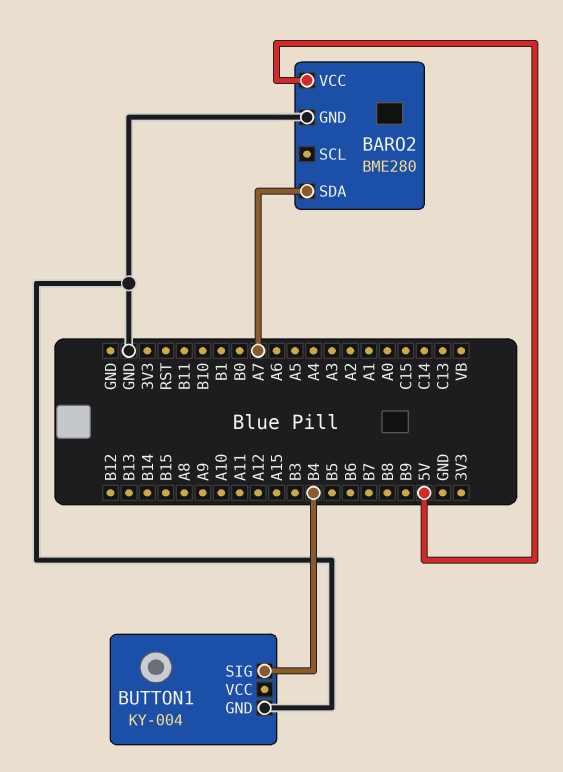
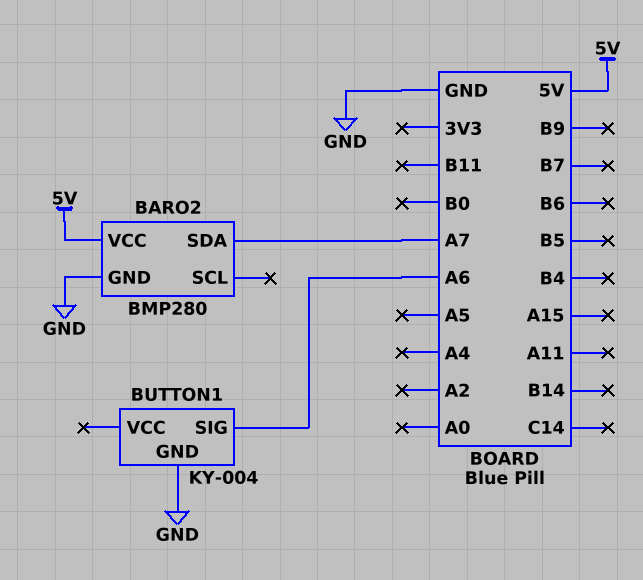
BARO2: BME280 -> BMP280
BUTTON1 pin SIG: B4 -> A6

